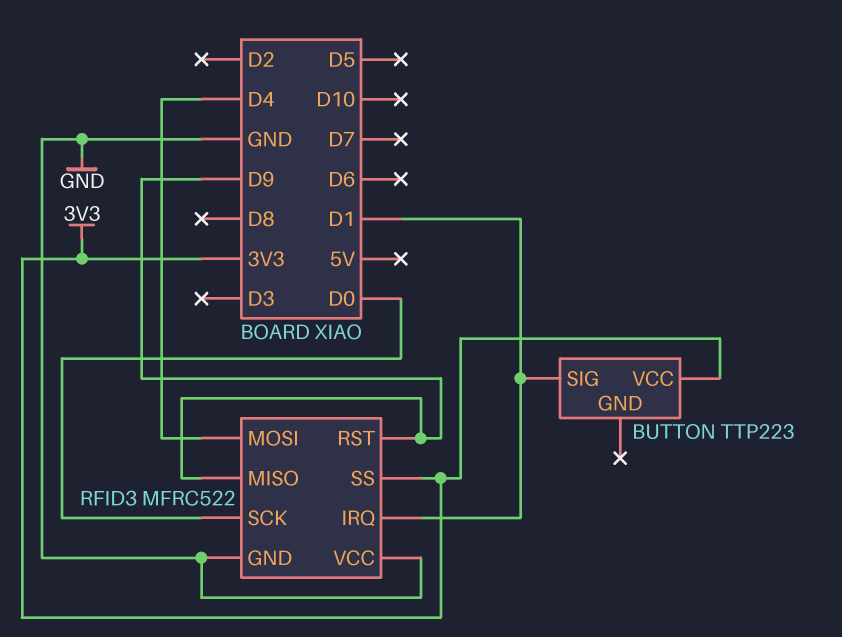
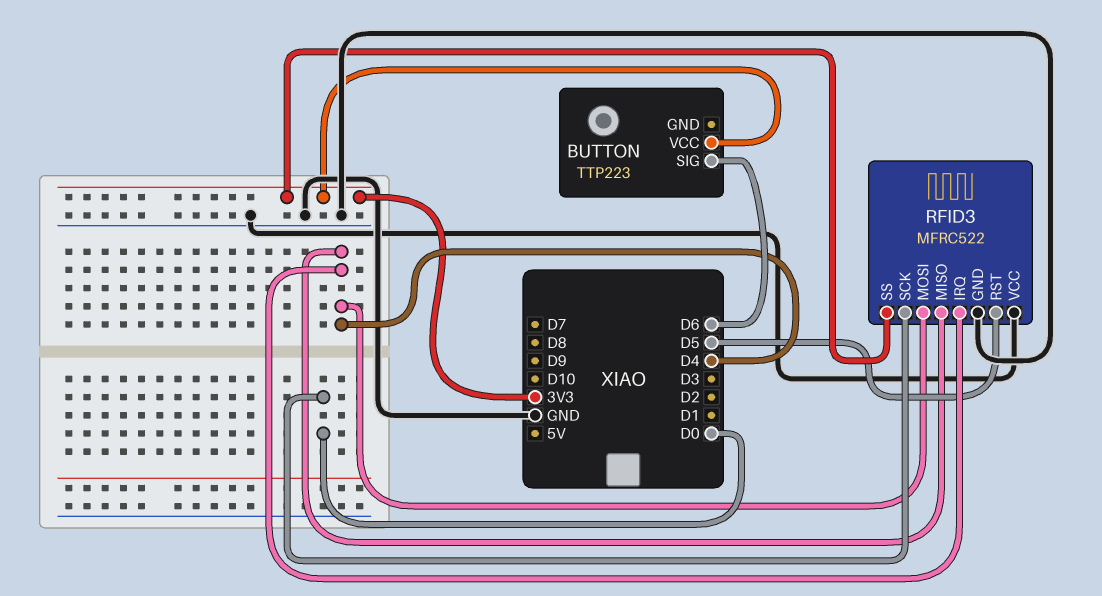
BUTTON pin SIG: D1 -> D6
RFID3 pin IRQ: D1 -> D4
RFID3 pin MISO: D9 -> D4
RFID3 pin RST: D9 -> D5

